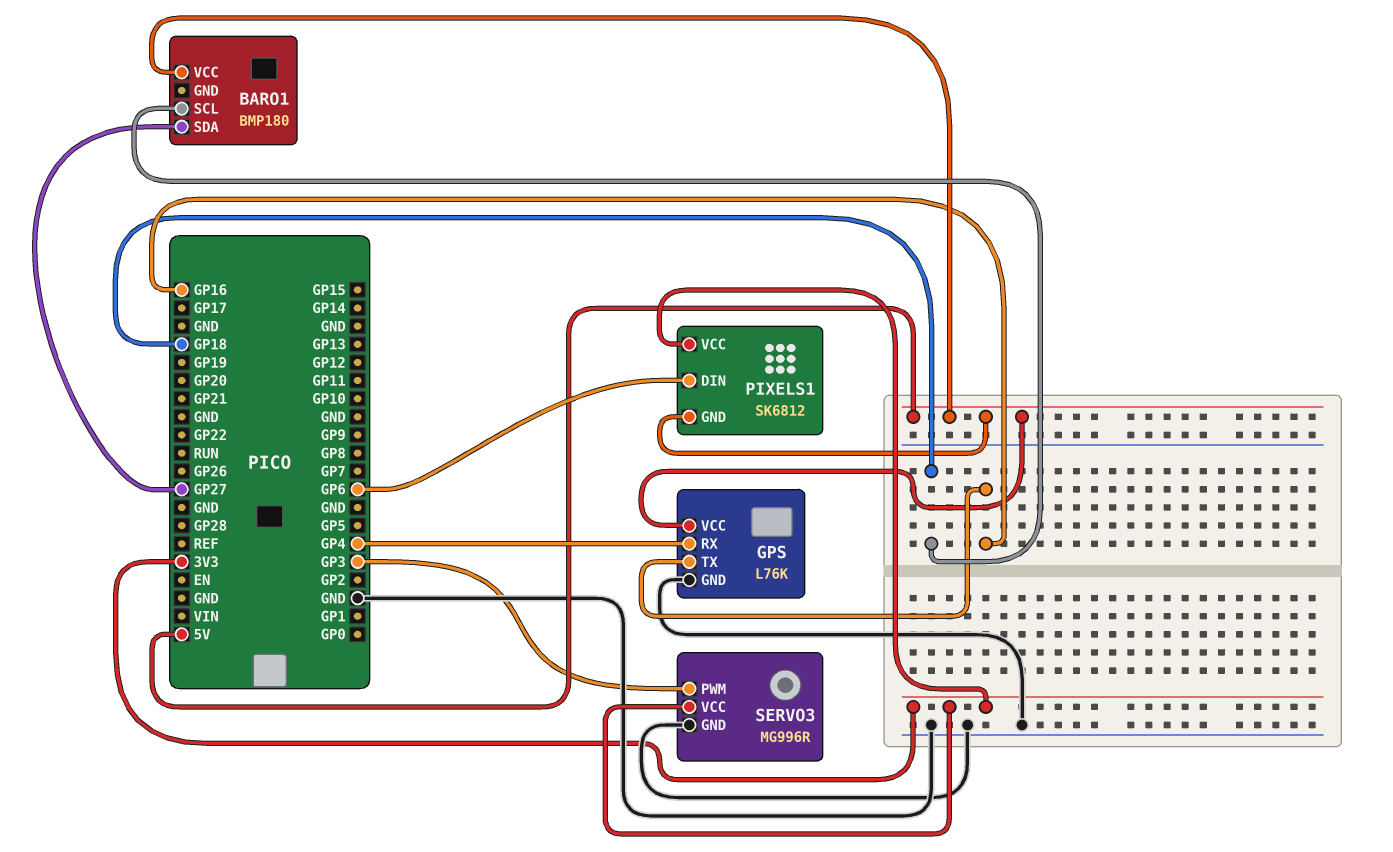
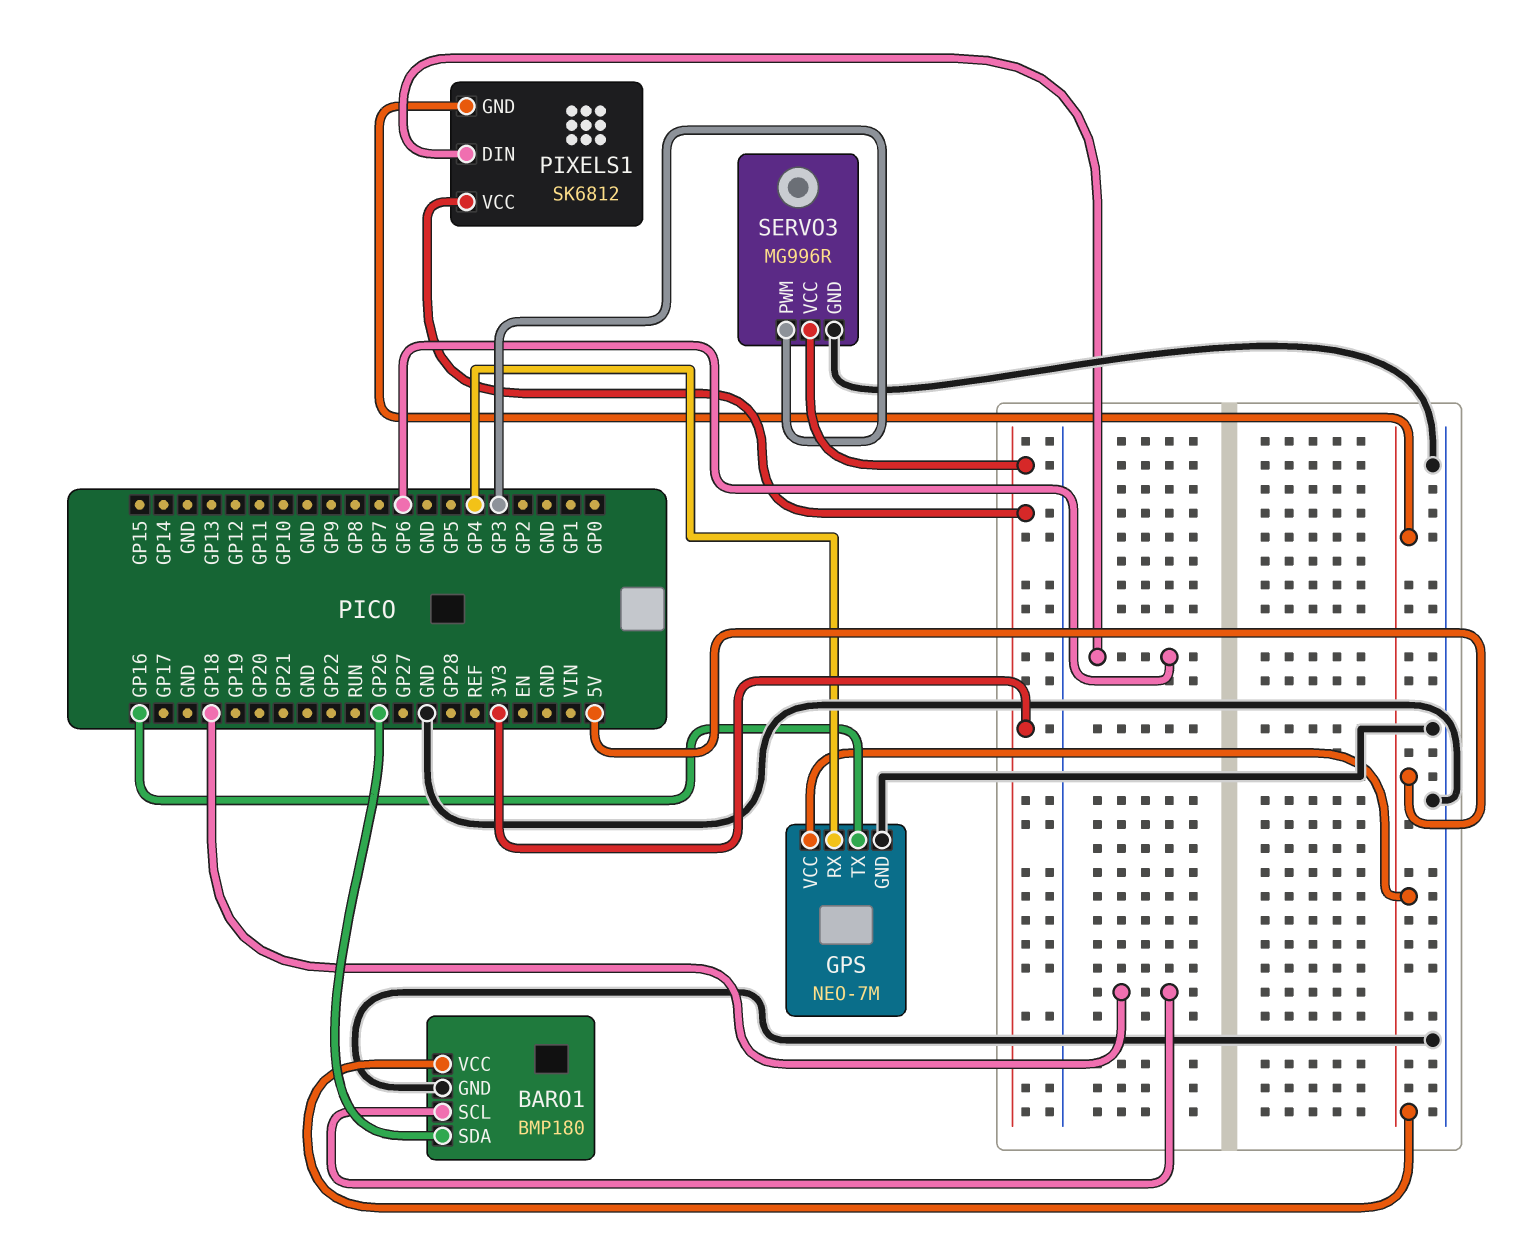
BARO1 pin GND: none -> GND
BARO1 pin SDA: GP27 -> GP26
GPS: L76K -> NEO-7M

